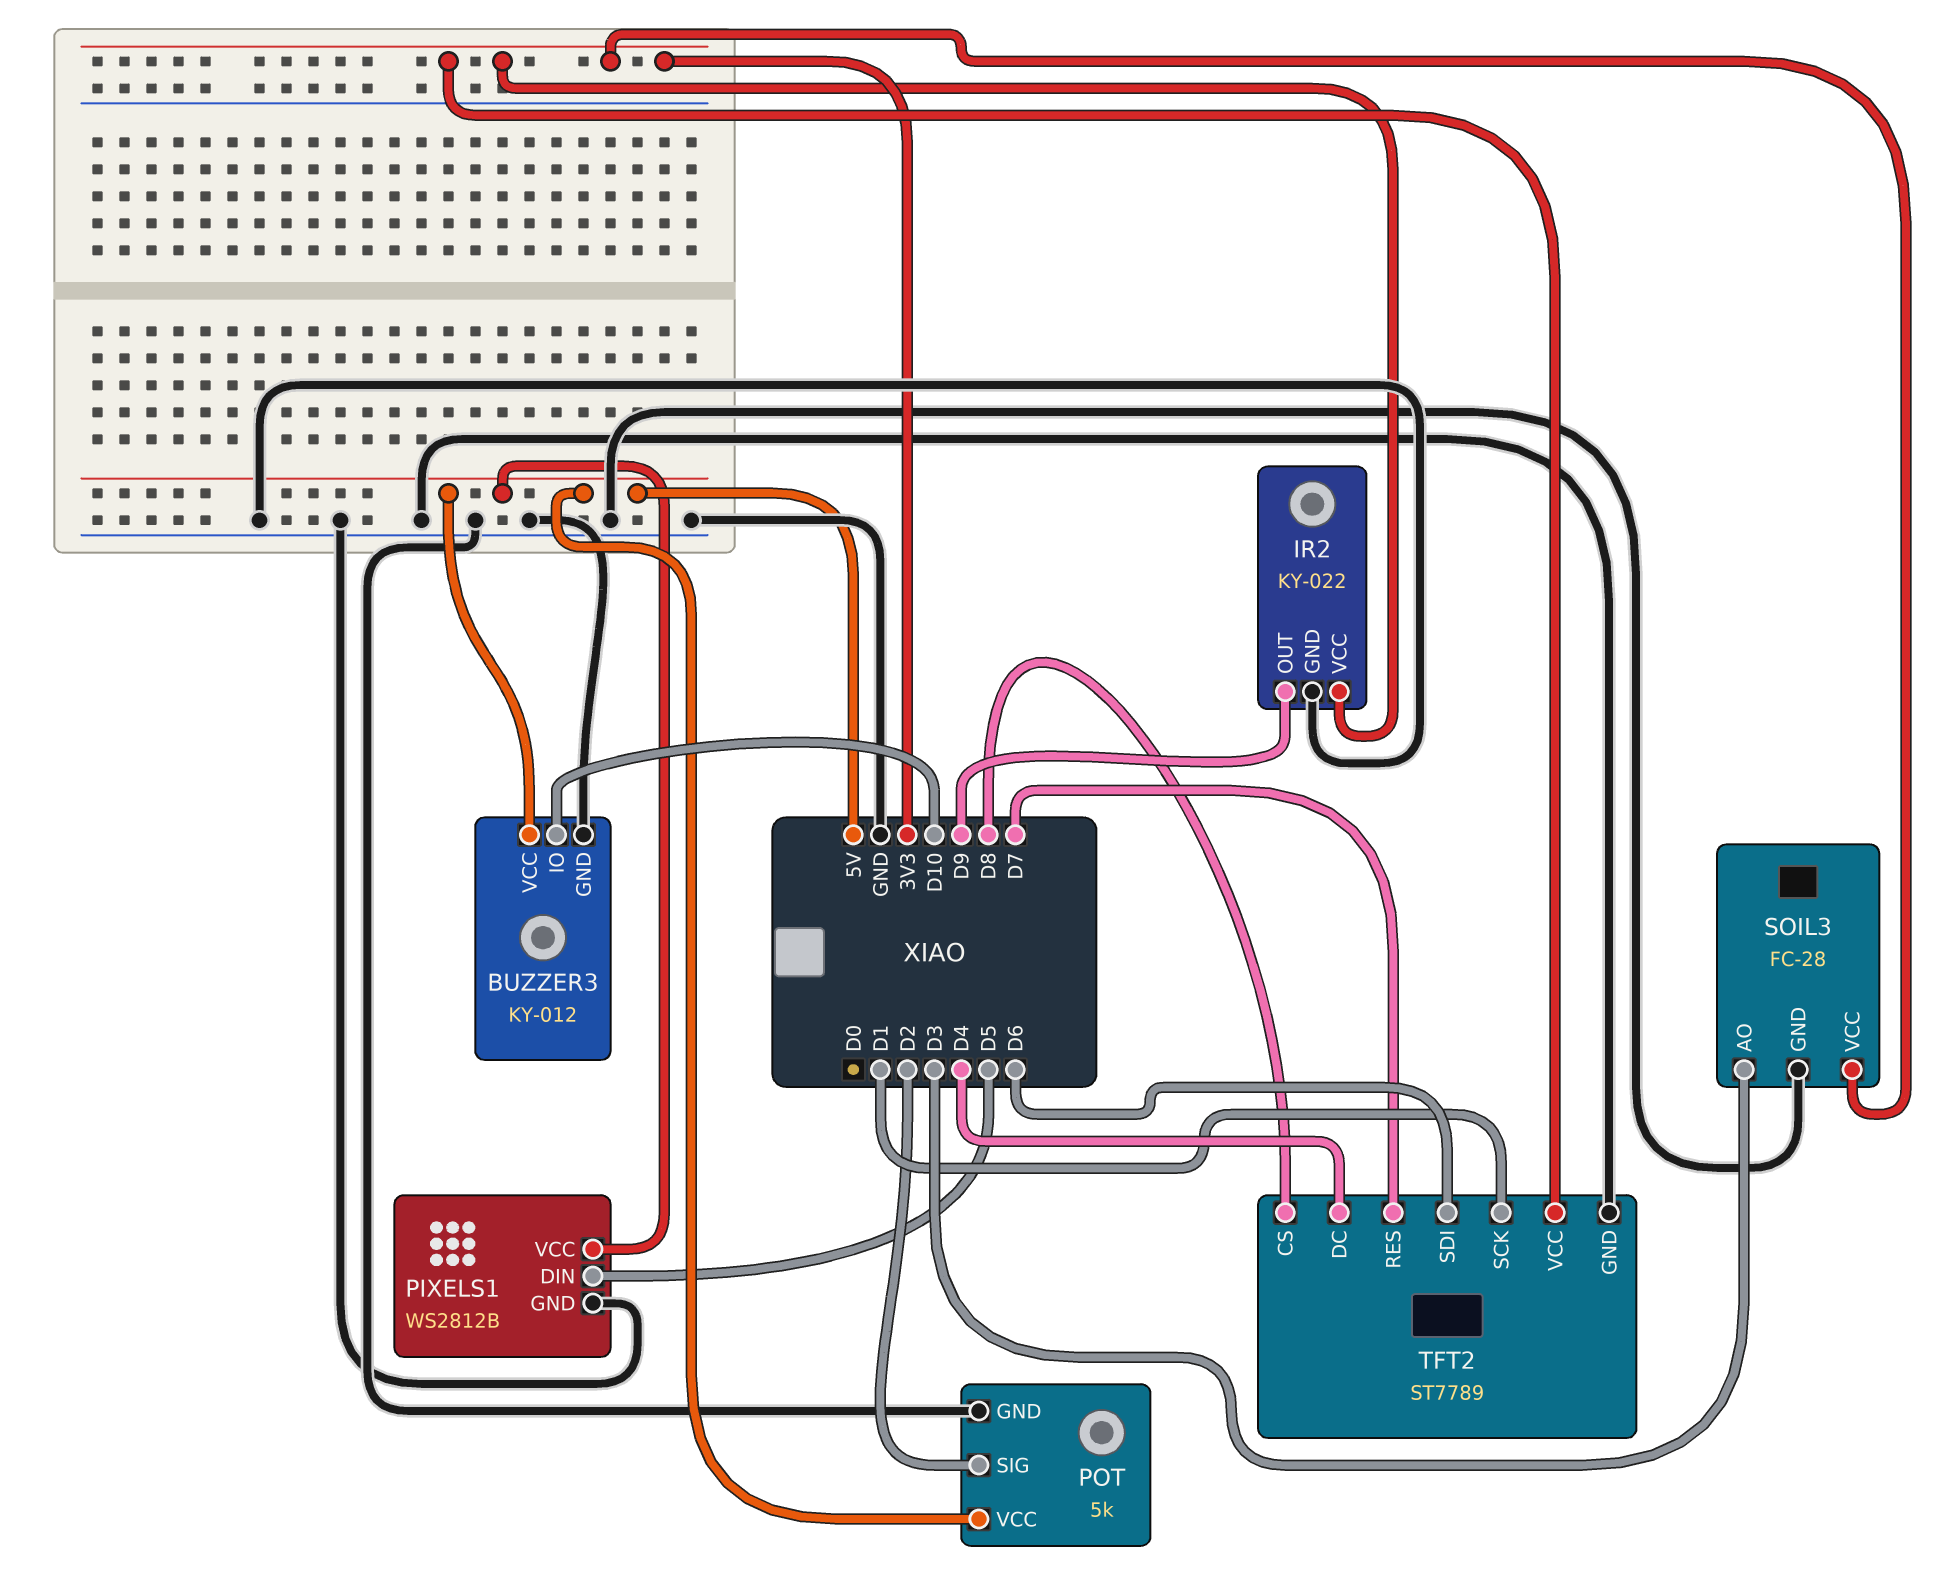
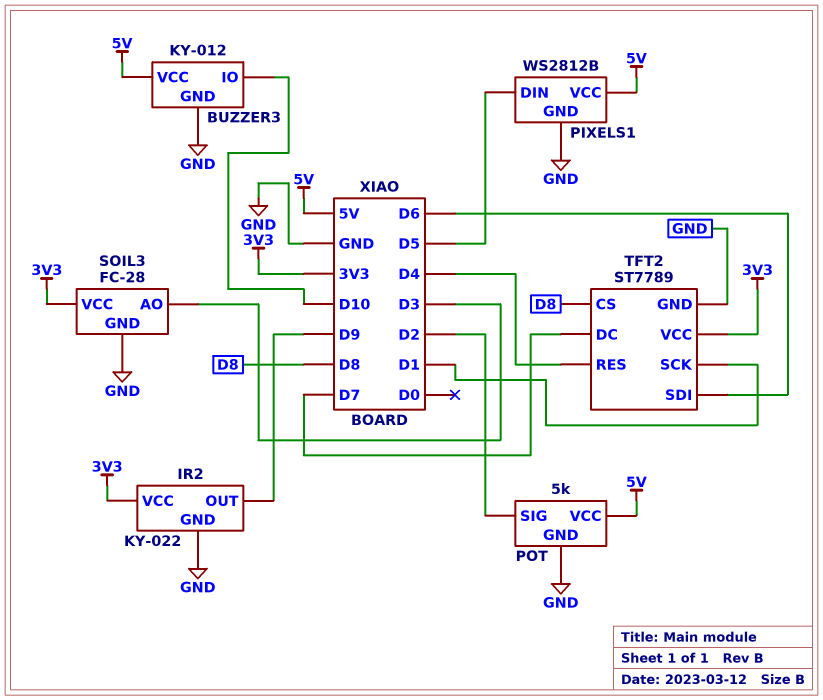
TFT2 pin DC: D4 -> D7
TFT2 pin RES: D7 -> D4

